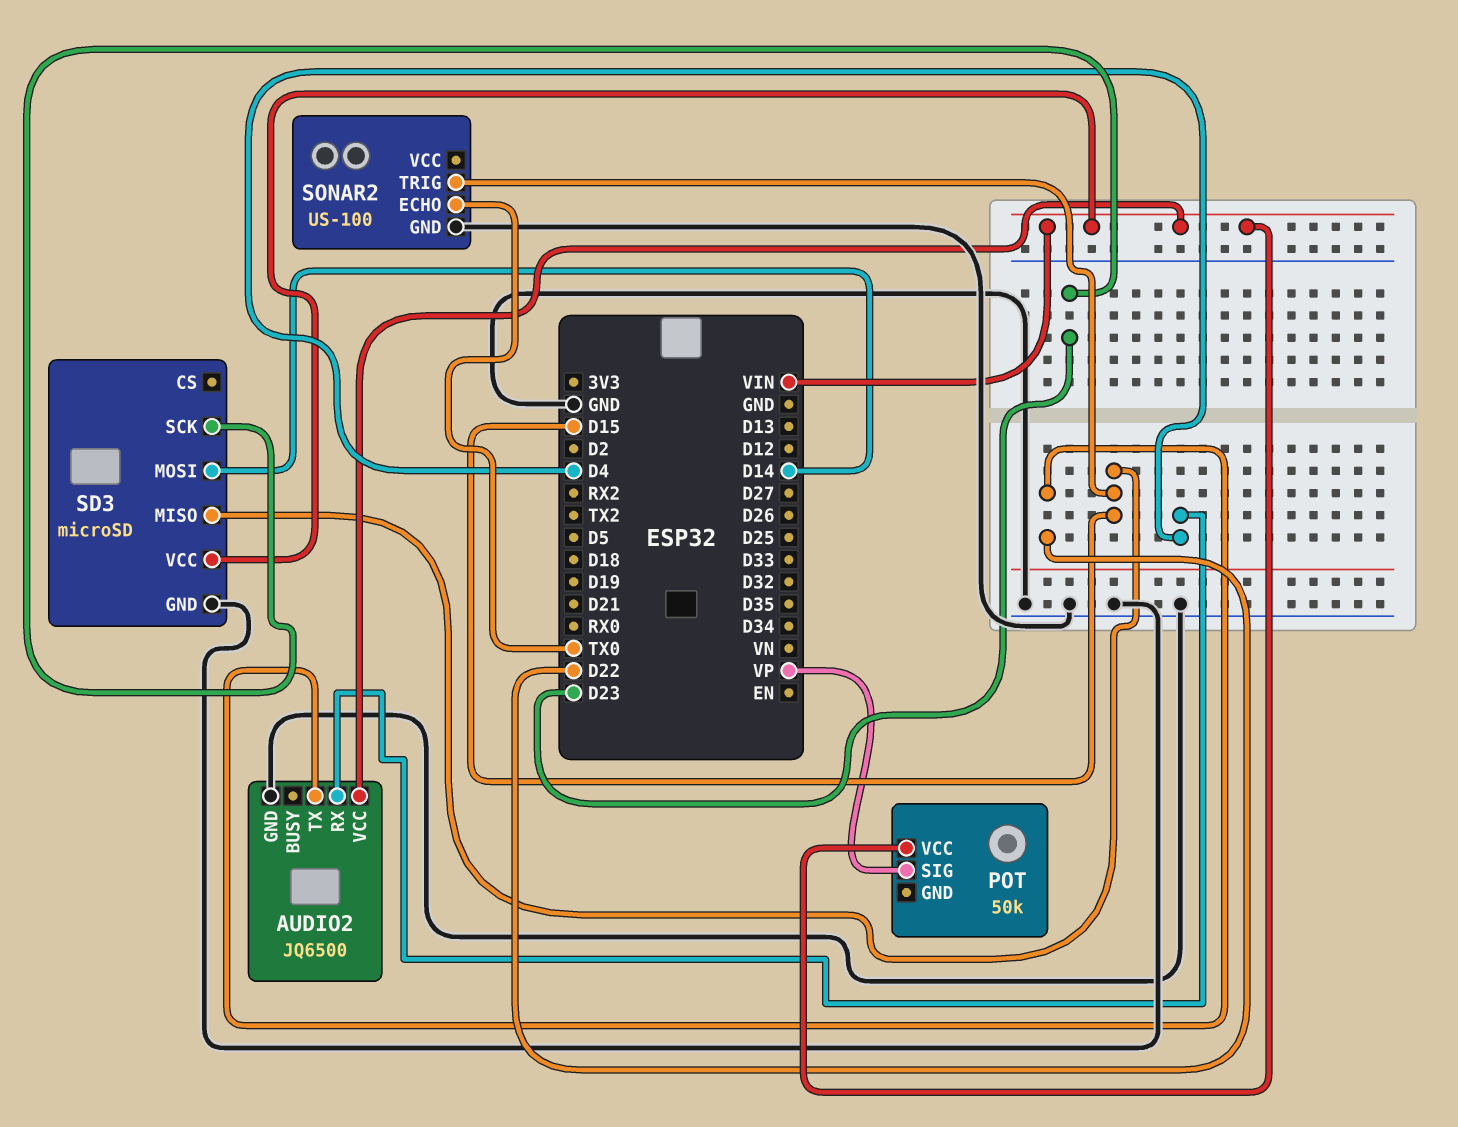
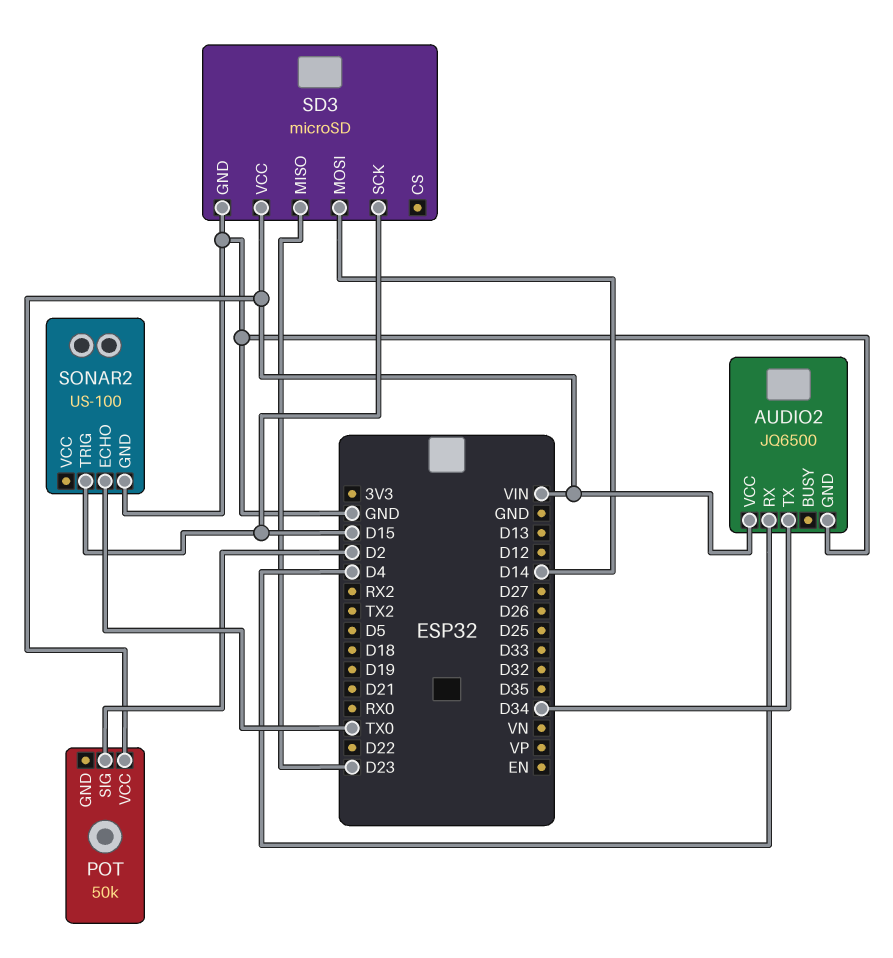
AUDIO2 pin TX: D22 -> D34
POT pin SIG: VP -> D2
SD3 pin MISO: D15 -> D23
SD3 pin SCK: D23 -> D15

